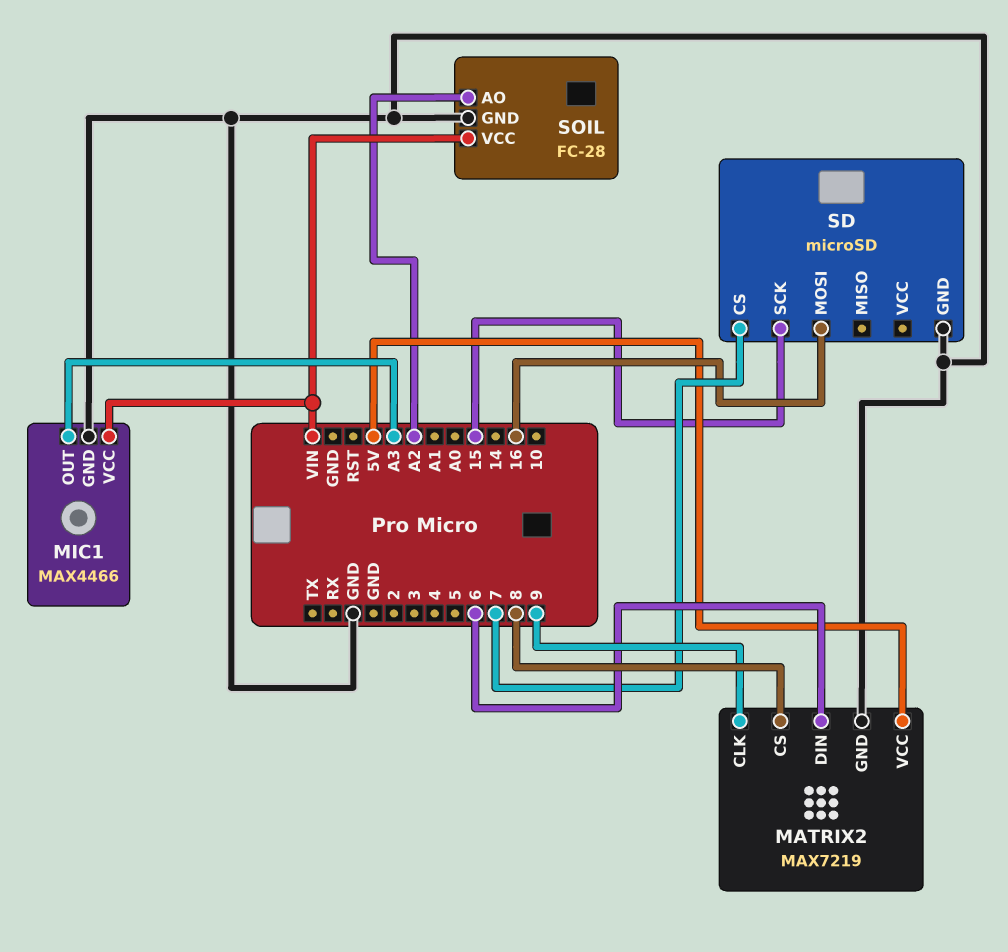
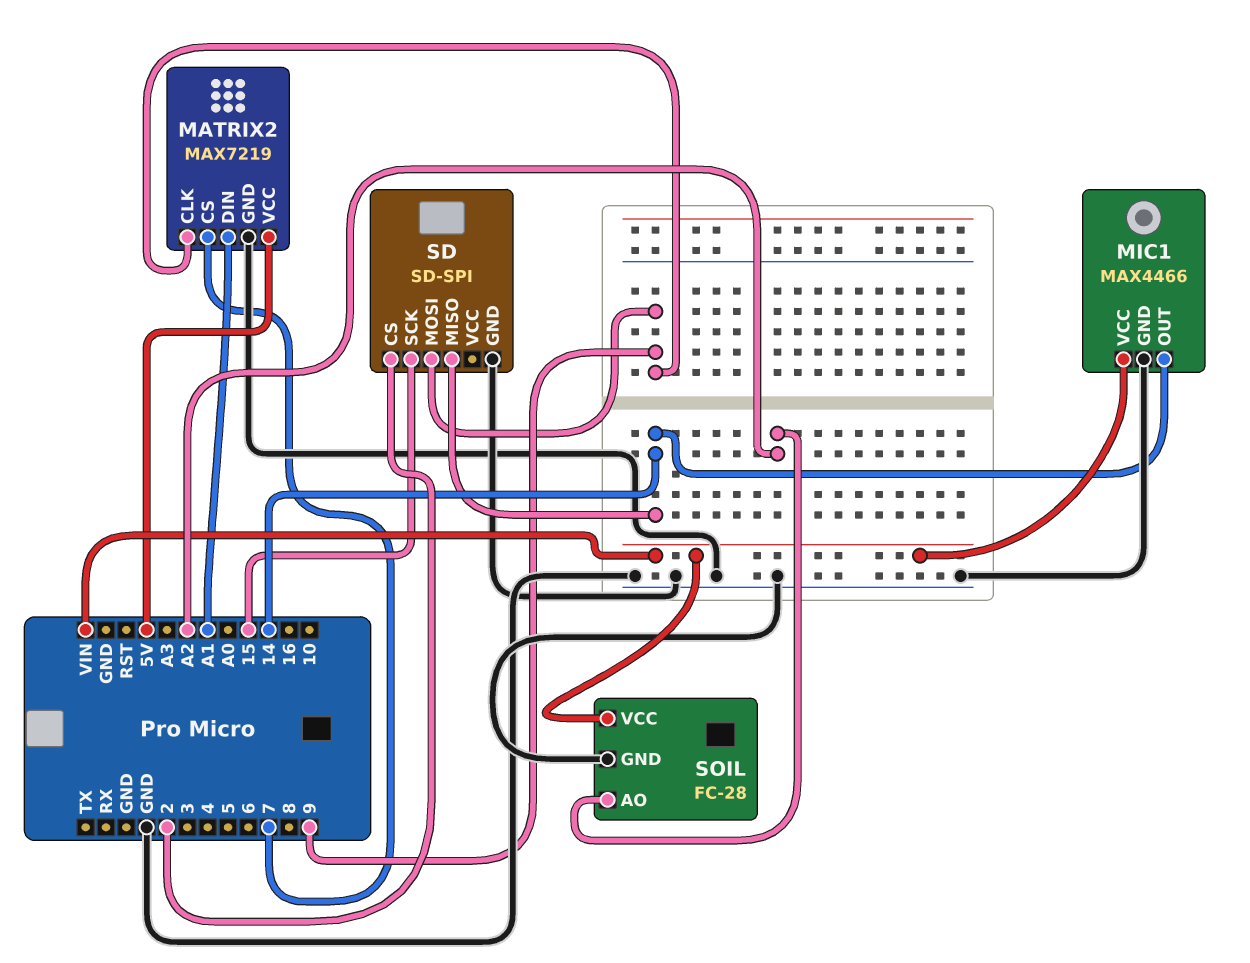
MATRIX2 pin CS: 8 -> 7
MATRIX2 pin DIN: 6 -> A1
MIC1 pin OUT: A3 -> 14
SD: microSD -> SD-SPI
SD pin CS: 7 -> 2
SD pin MISO: none -> 14
SD pin MOSI: 16 -> 9

